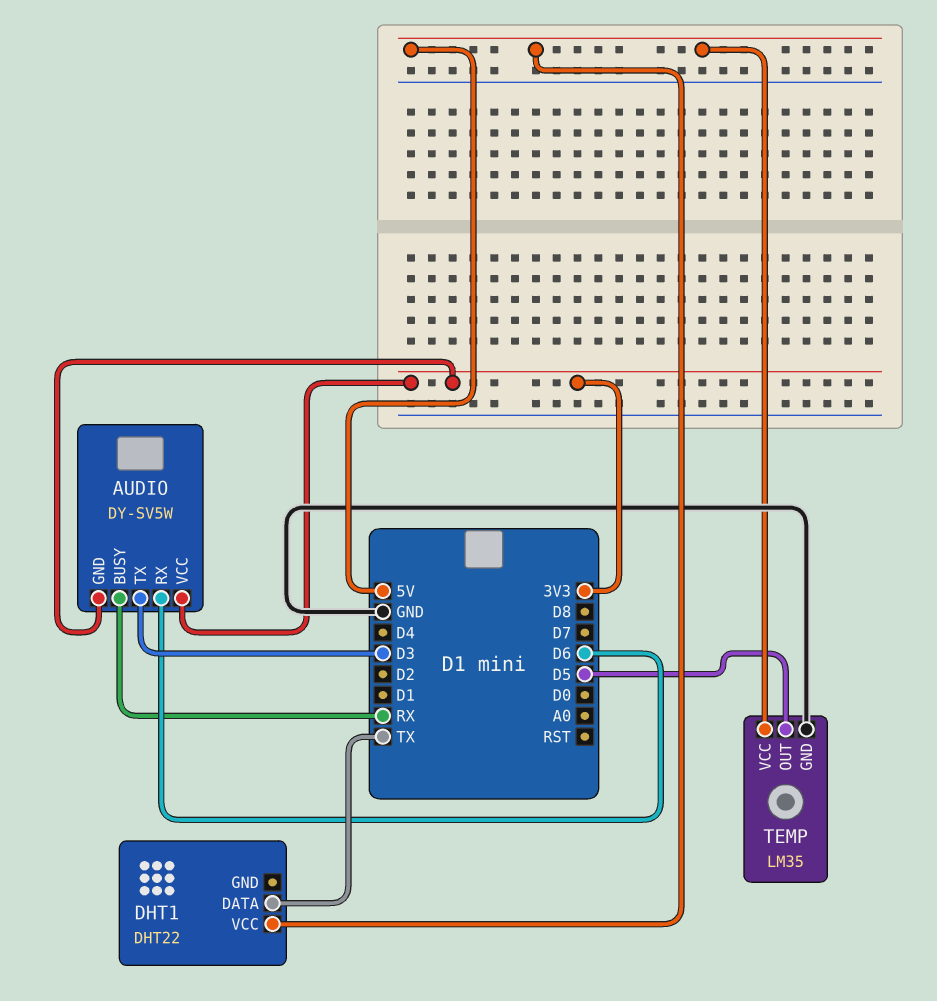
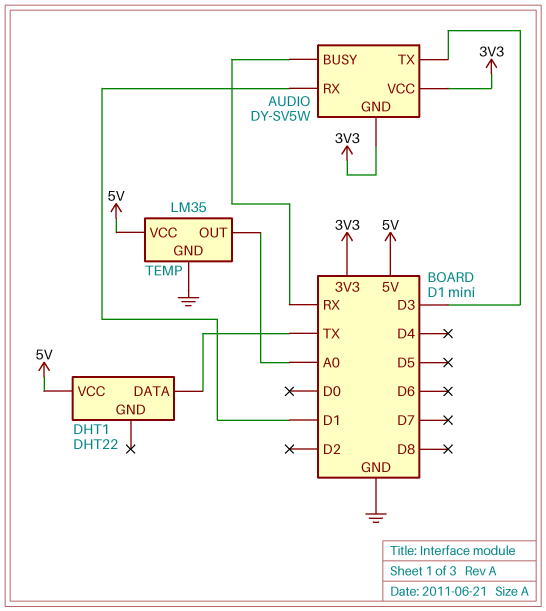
AUDIO pin RX: D6 -> D1
TEMP pin OUT: D5 -> A0

